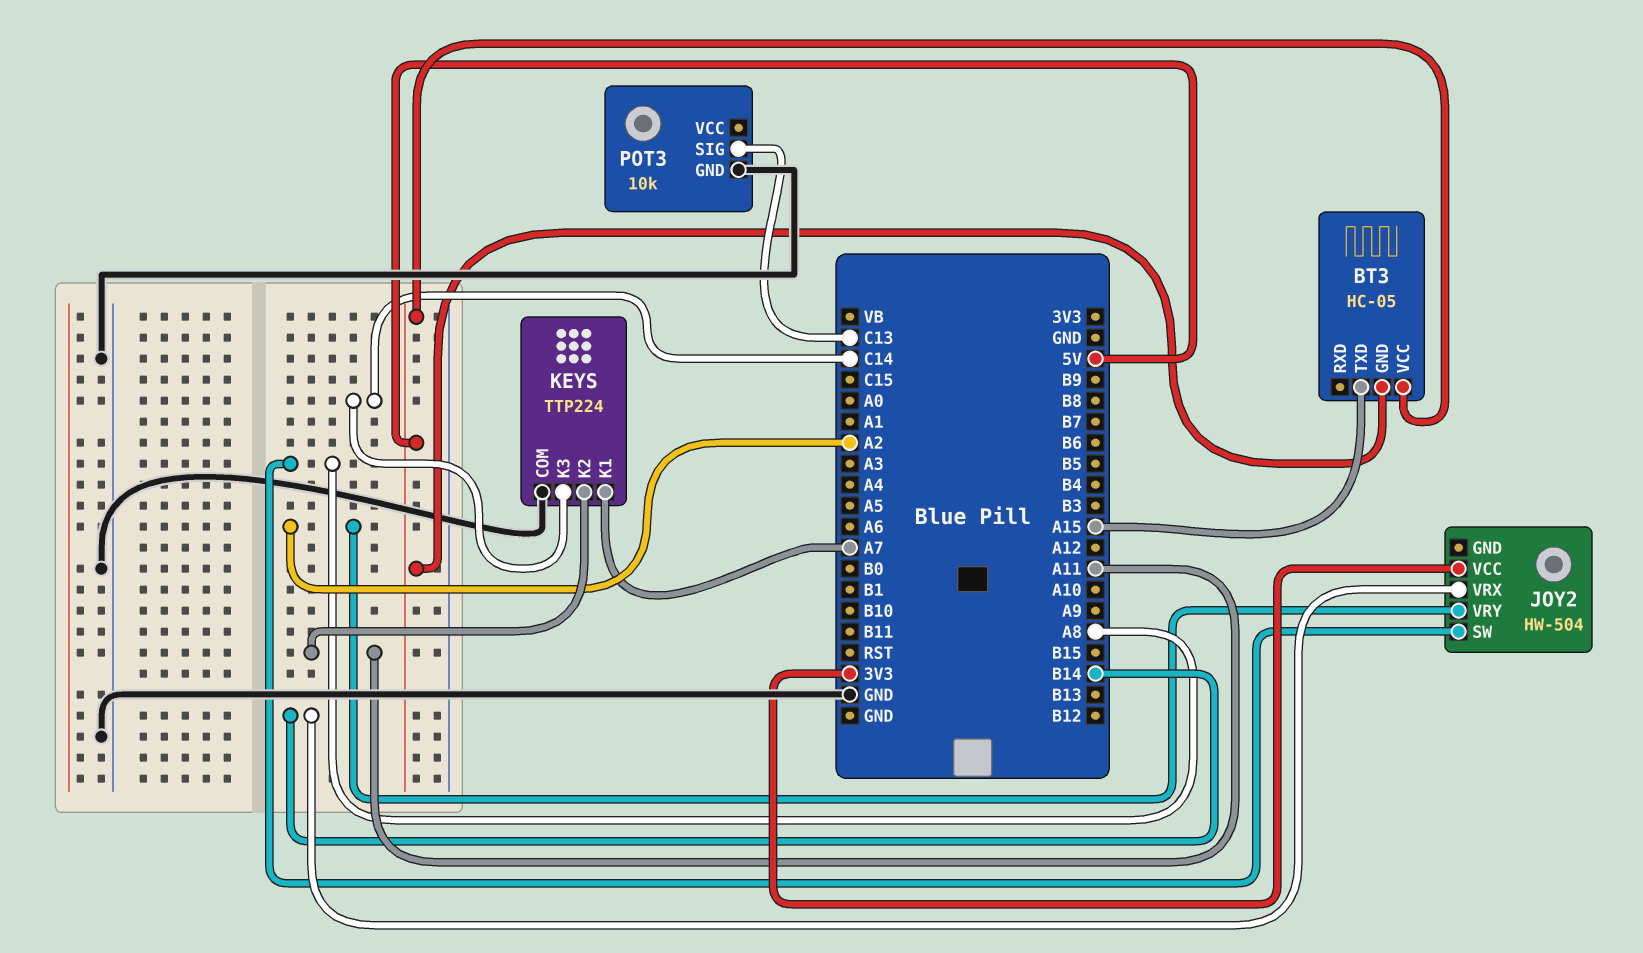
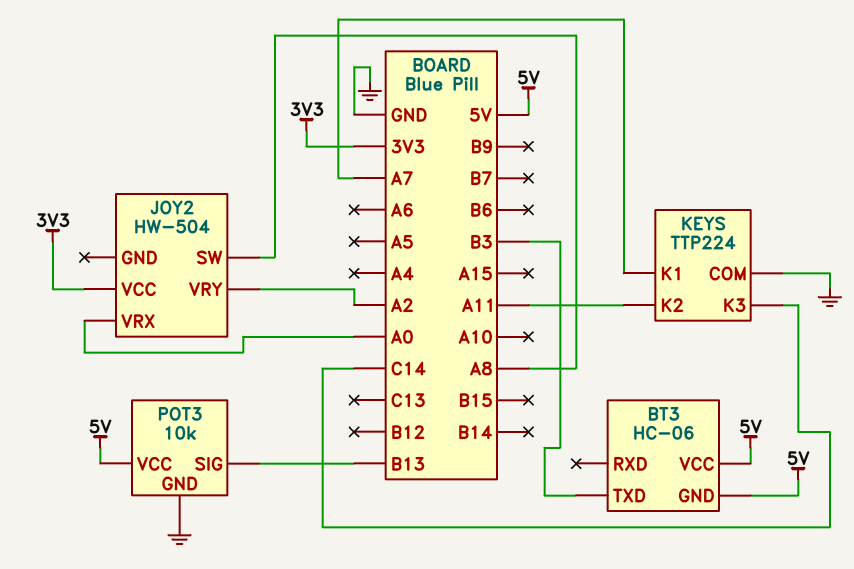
BT3: HC-05 -> HC-06
BT3 pin TXD: A15 -> B3
JOY2 pin VRX: B14 -> A0
POT3 pin SIG: C13 -> B13
POT3 pin VCC: none -> 5V

